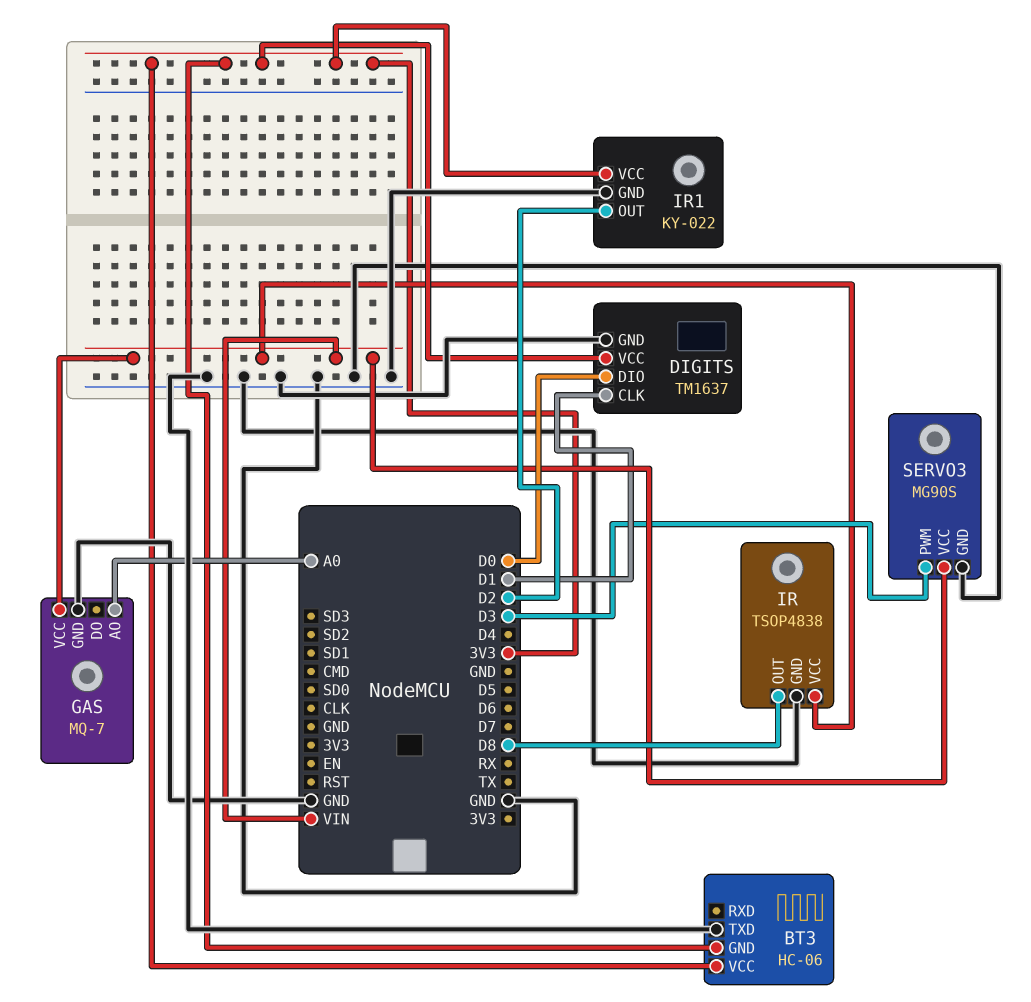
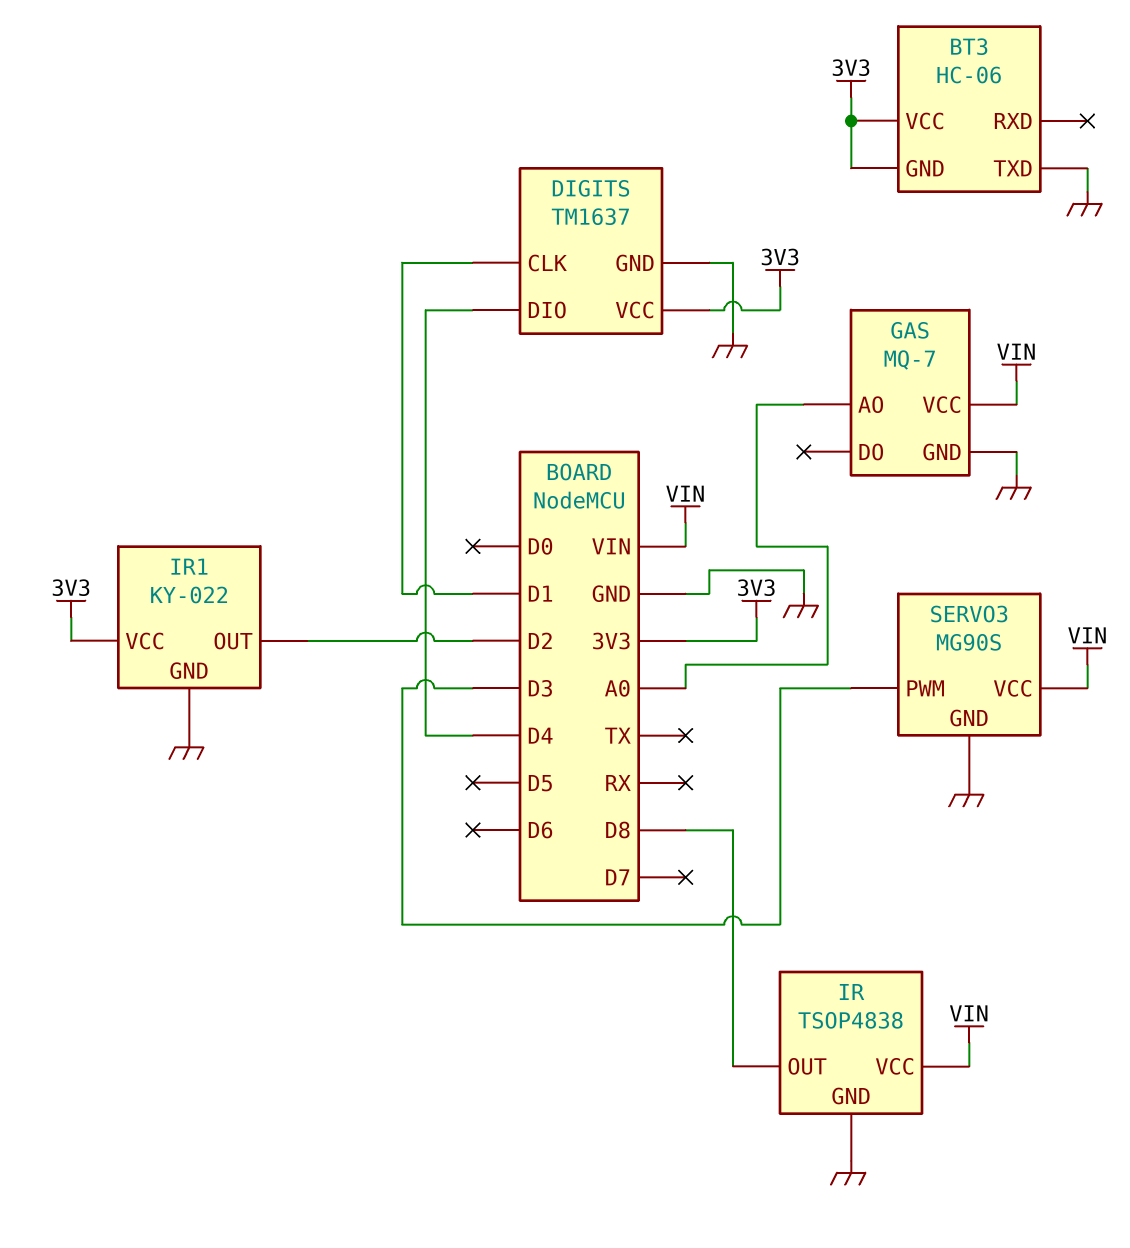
DIGITS pin DIO: D0 -> D4

